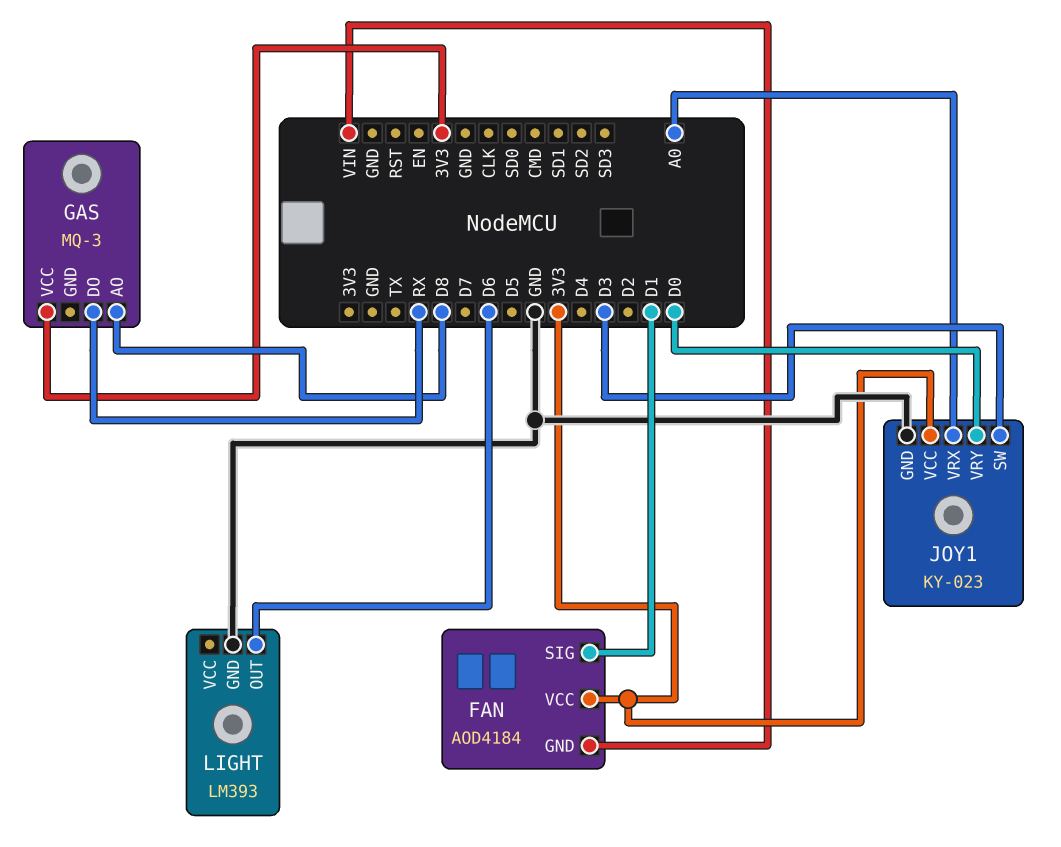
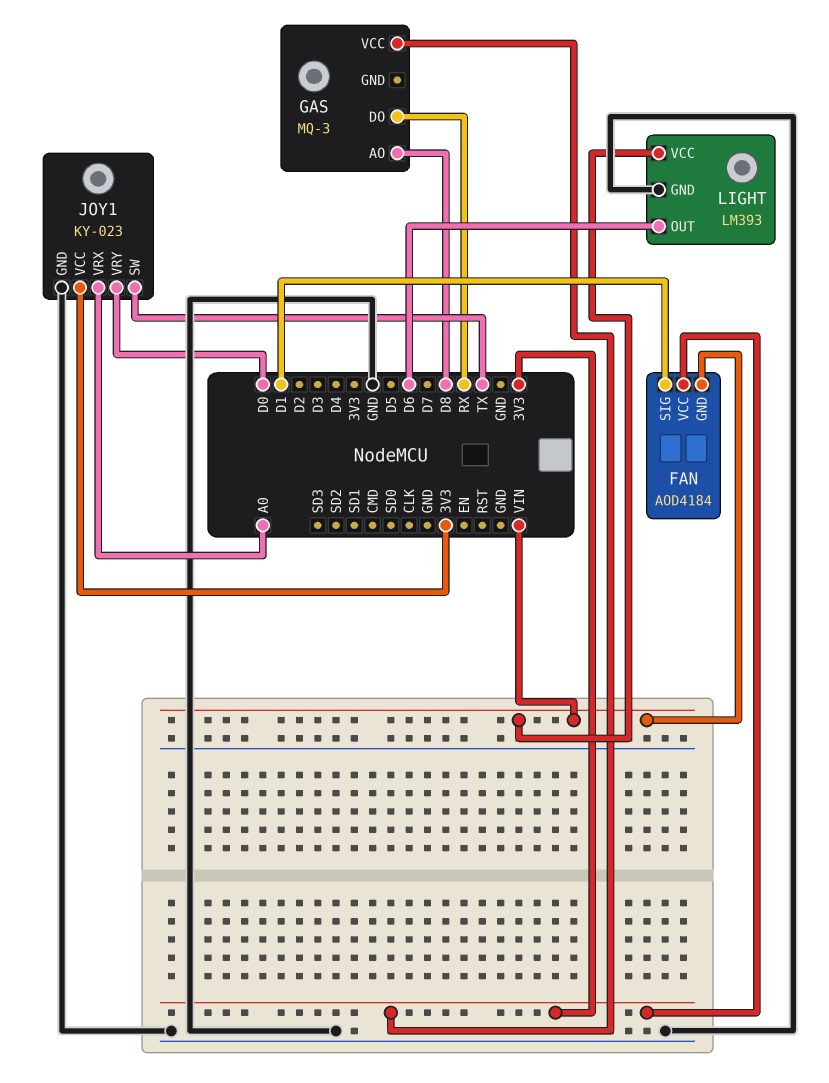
JOY1 pin SW: D3 -> TX
LIGHT pin VCC: none -> VIN

